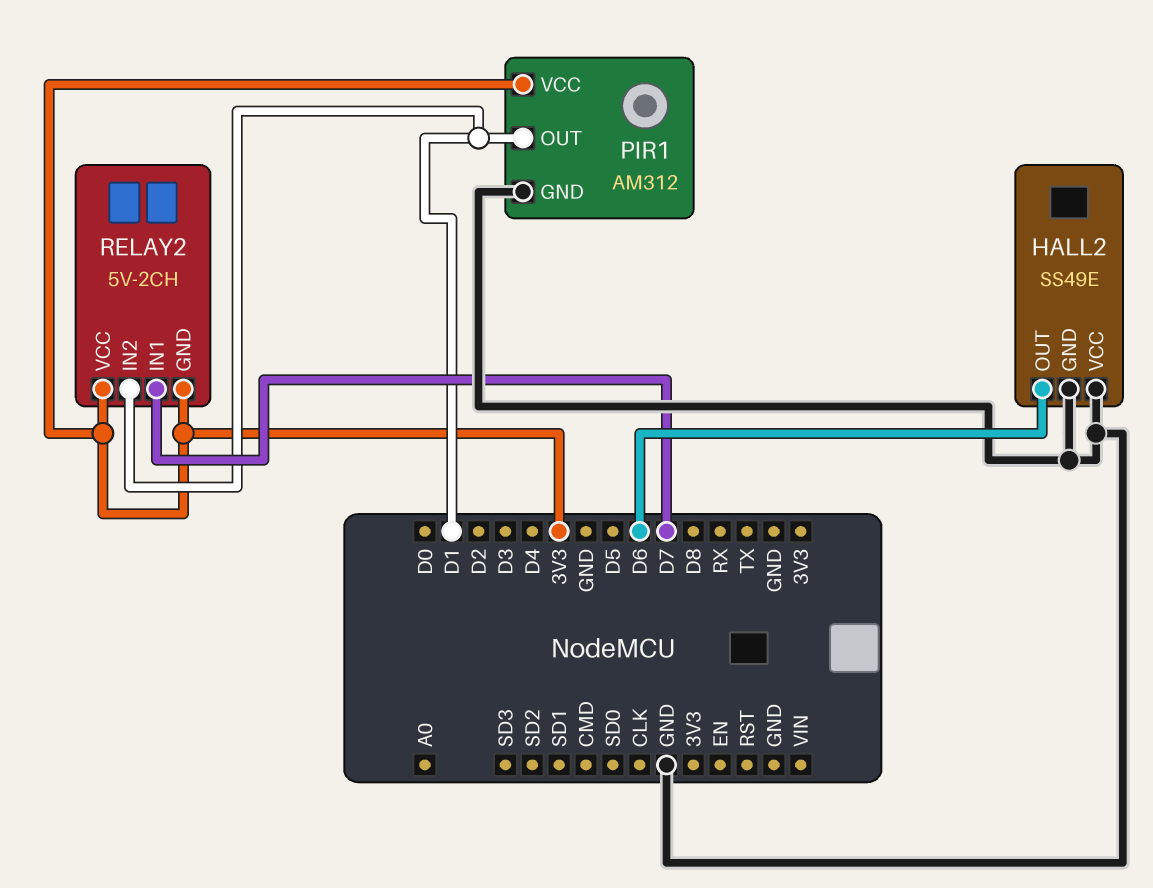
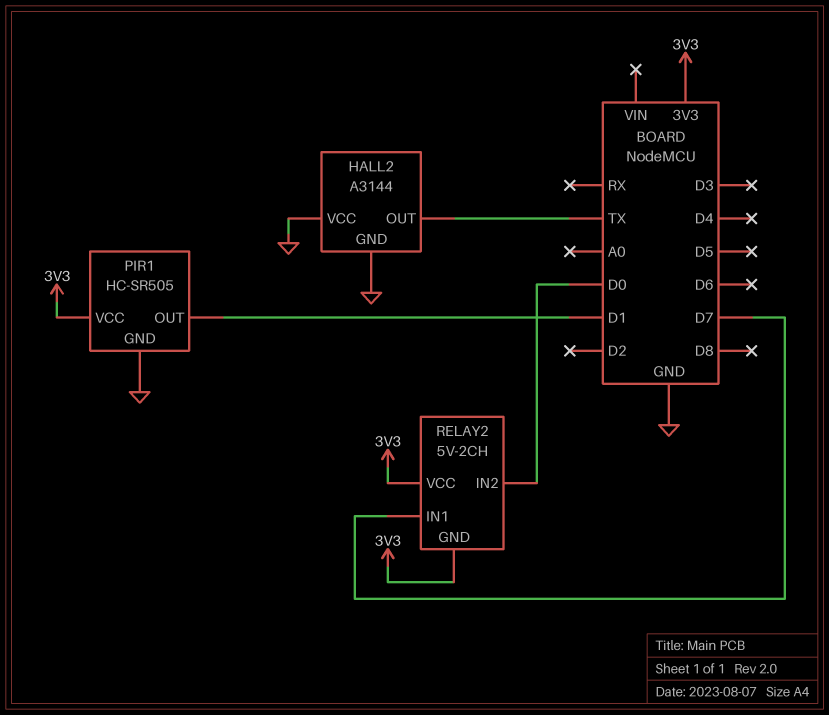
HALL2: SS49E -> A3144
HALL2 pin OUT: D6 -> TX
PIR1: AM312 -> HC-SR505
RELAY2 pin IN2: D1 -> D0

